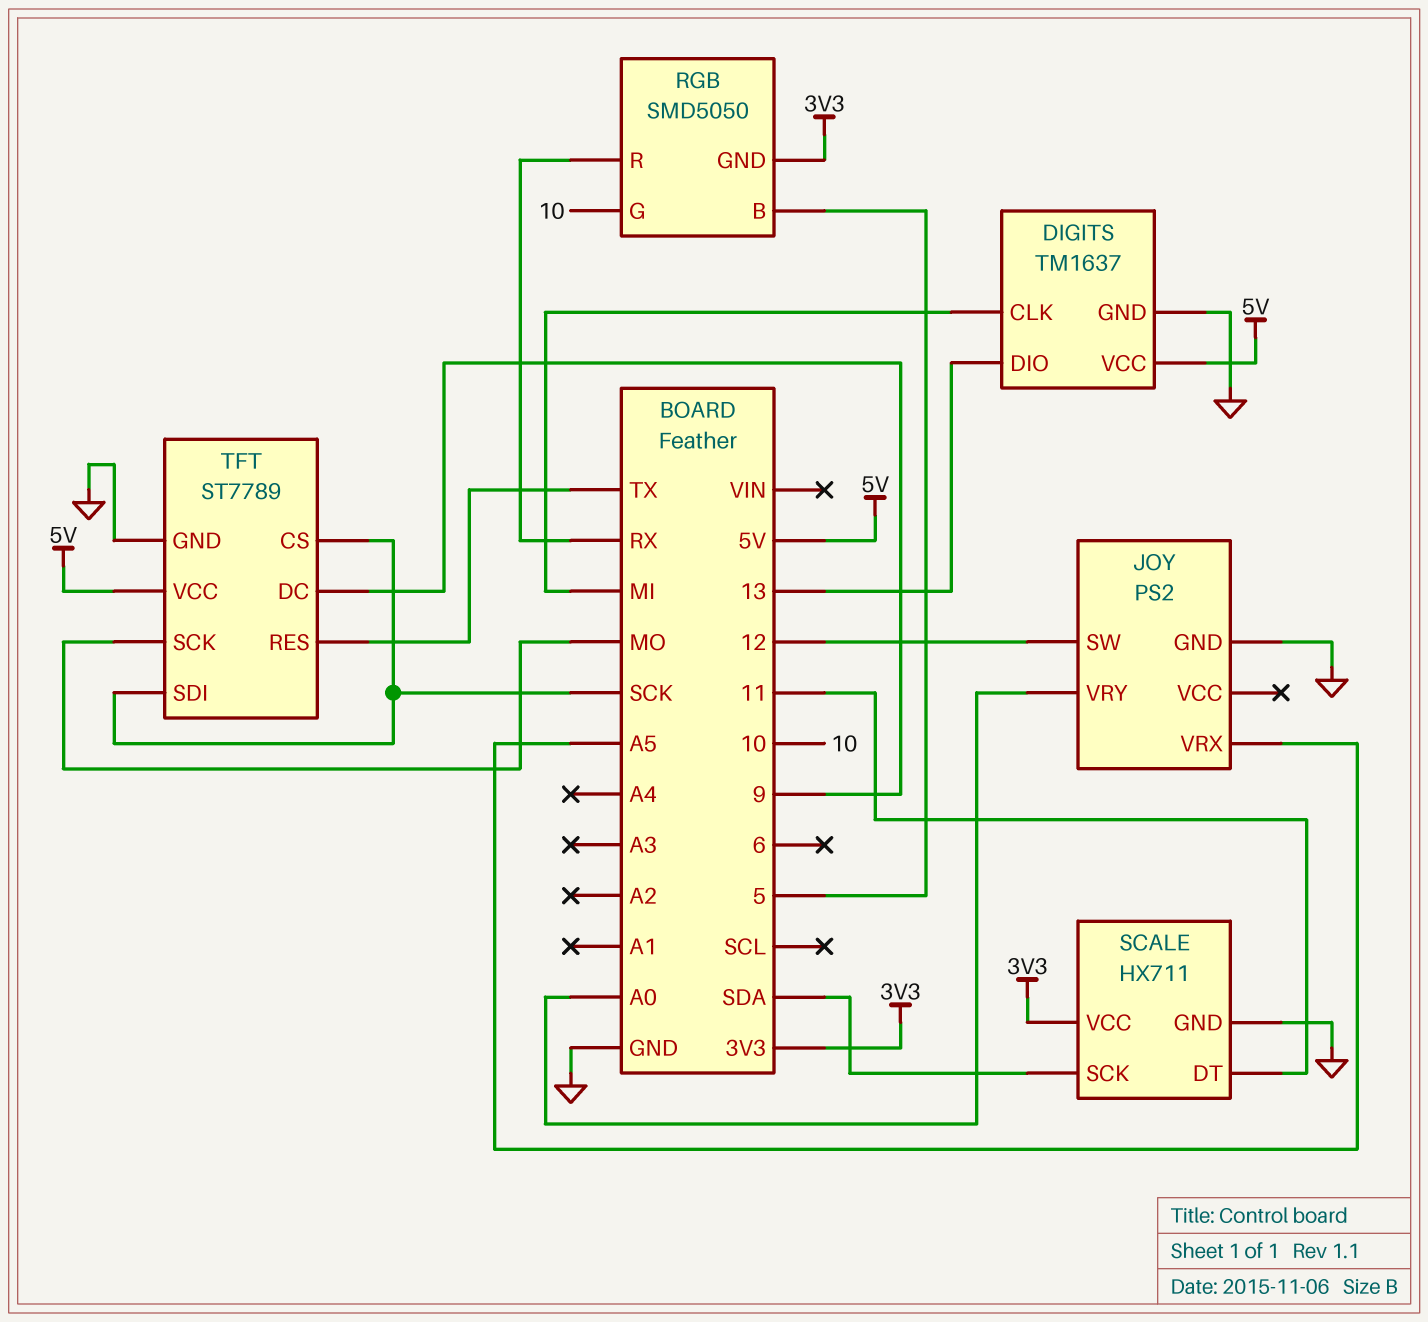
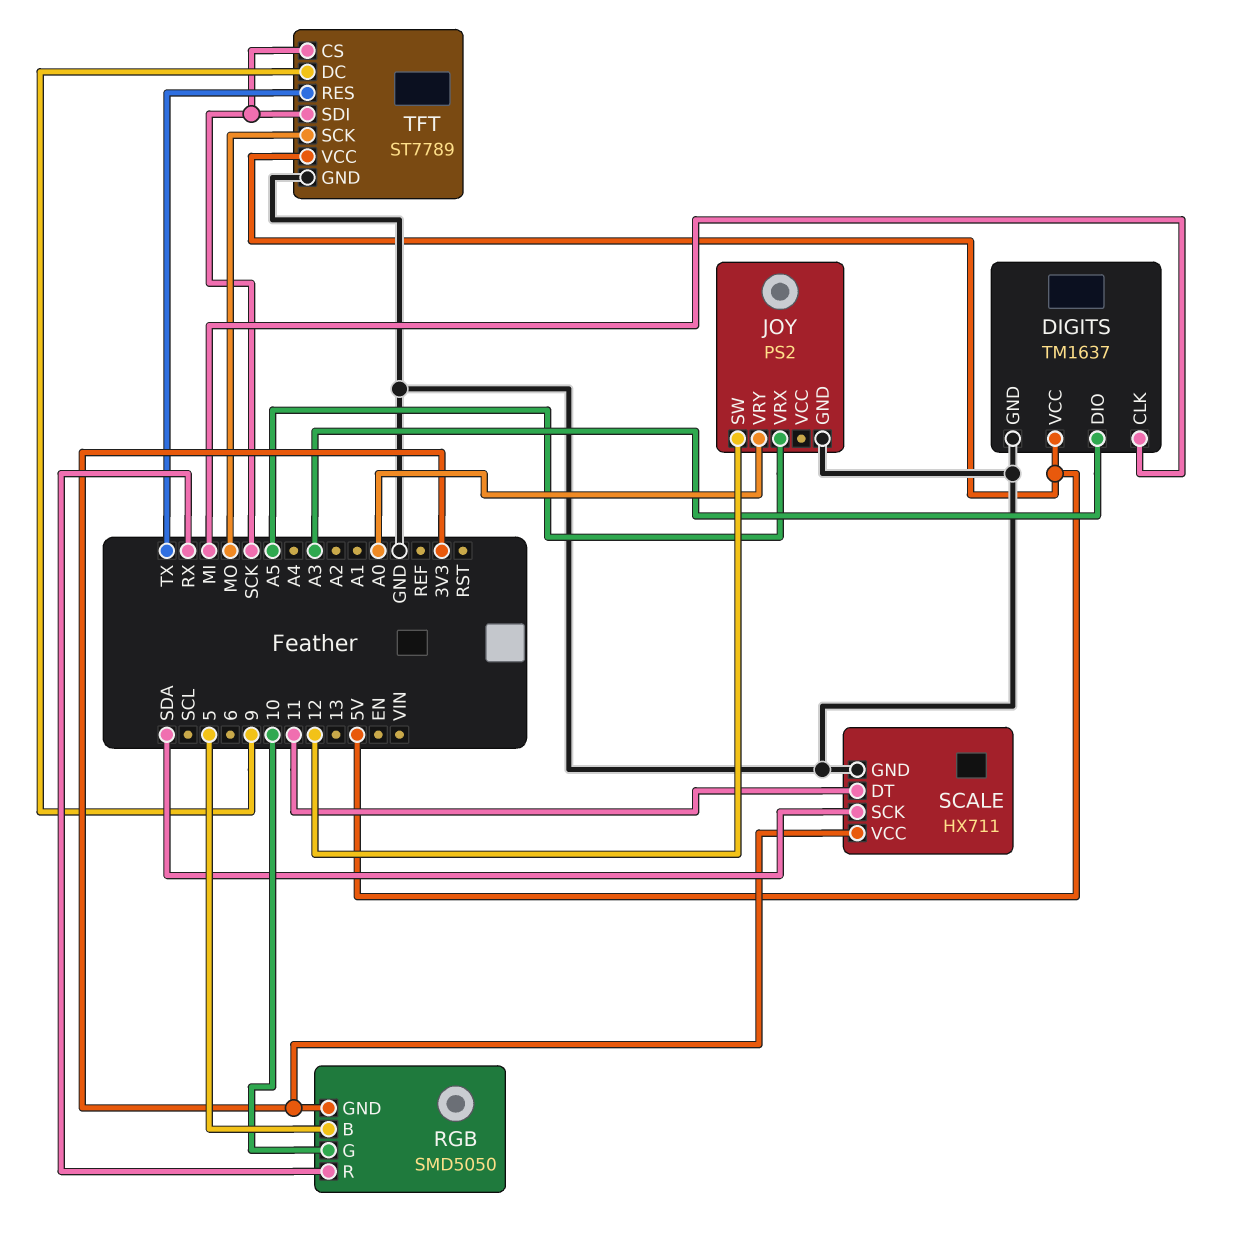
DIGITS pin DIO: 13 -> A3

